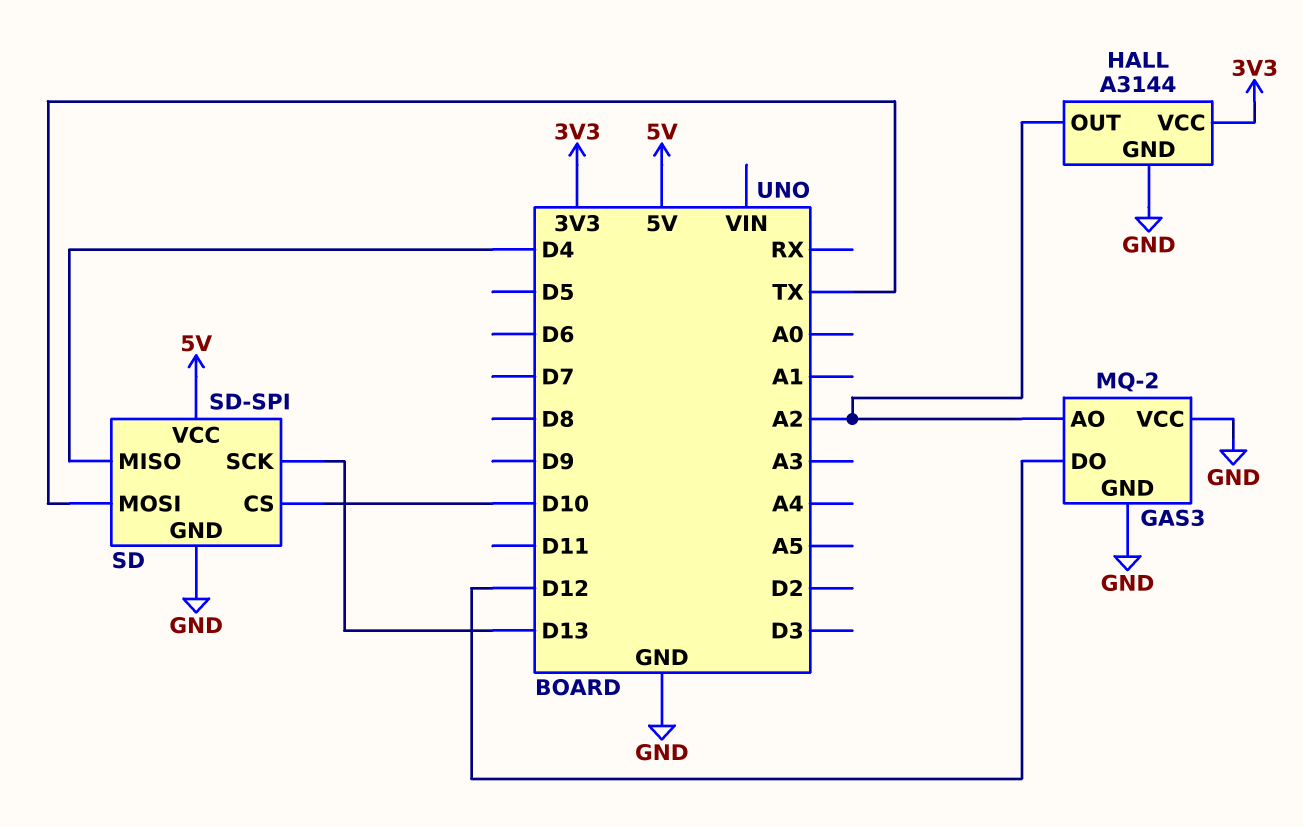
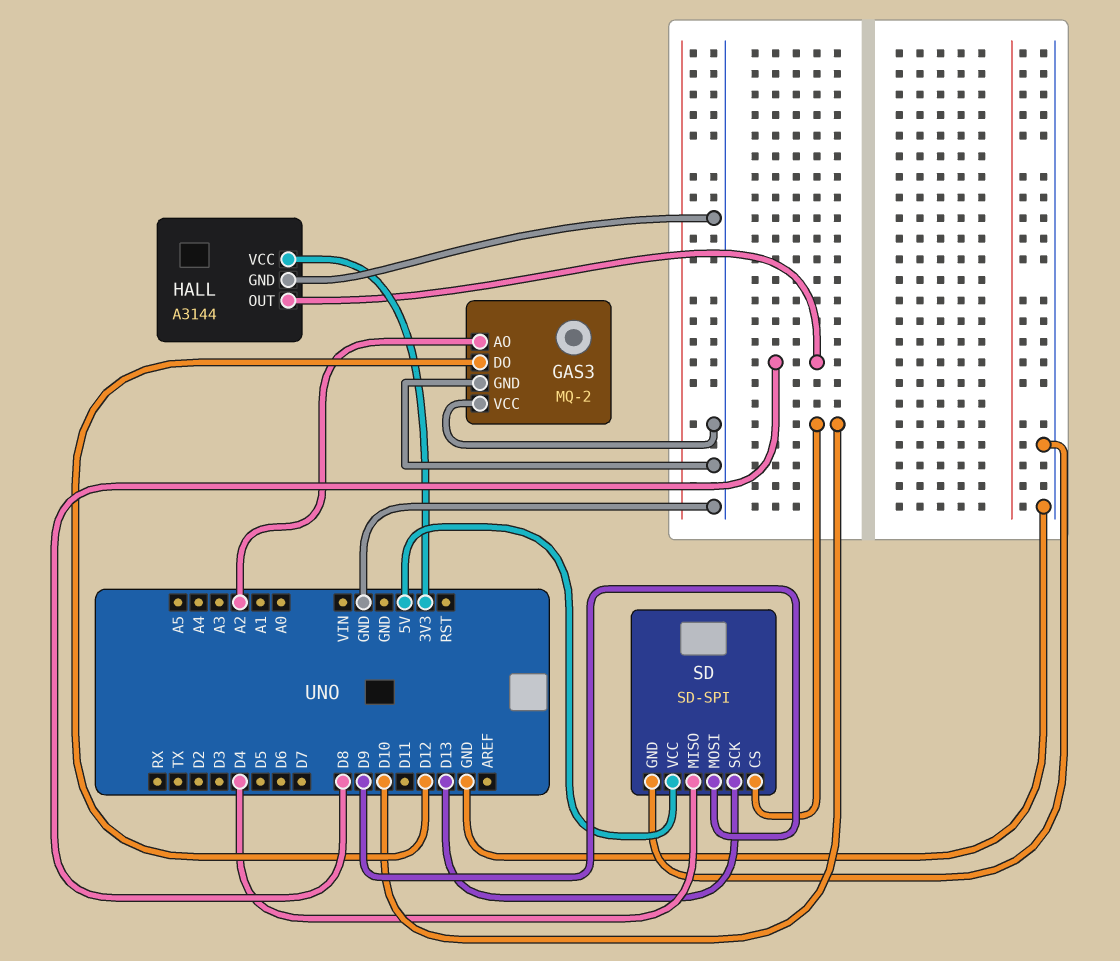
HALL pin OUT: A2 -> D8
SD pin MOSI: TX -> D9

